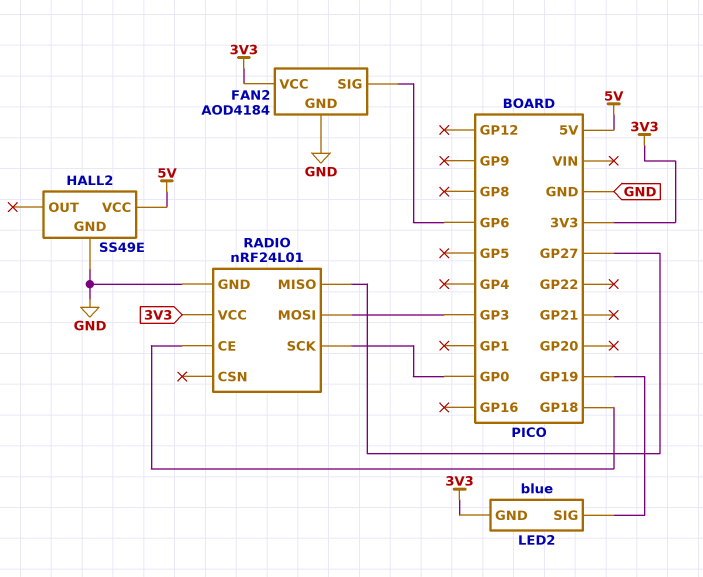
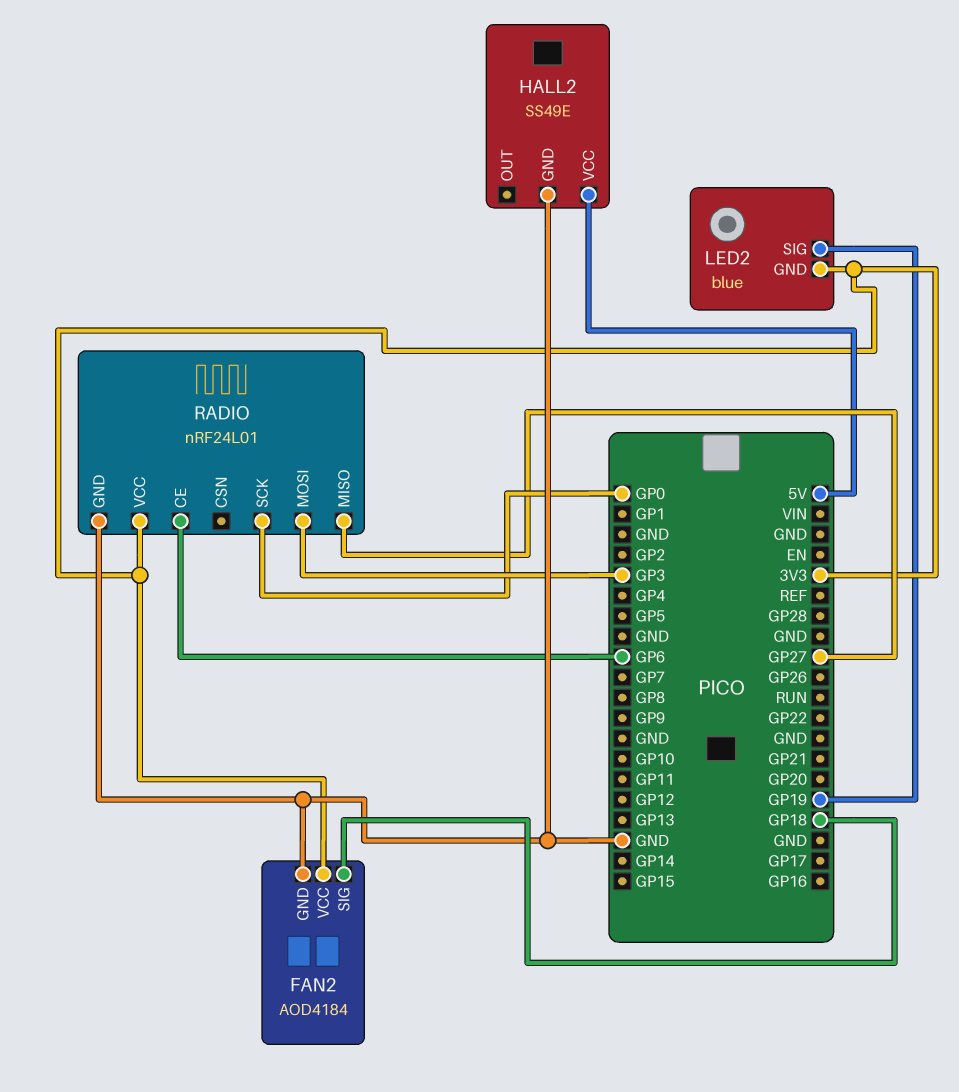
FAN2 pin SIG: GP6 -> GP18
RADIO pin CE: GP18 -> GP6

